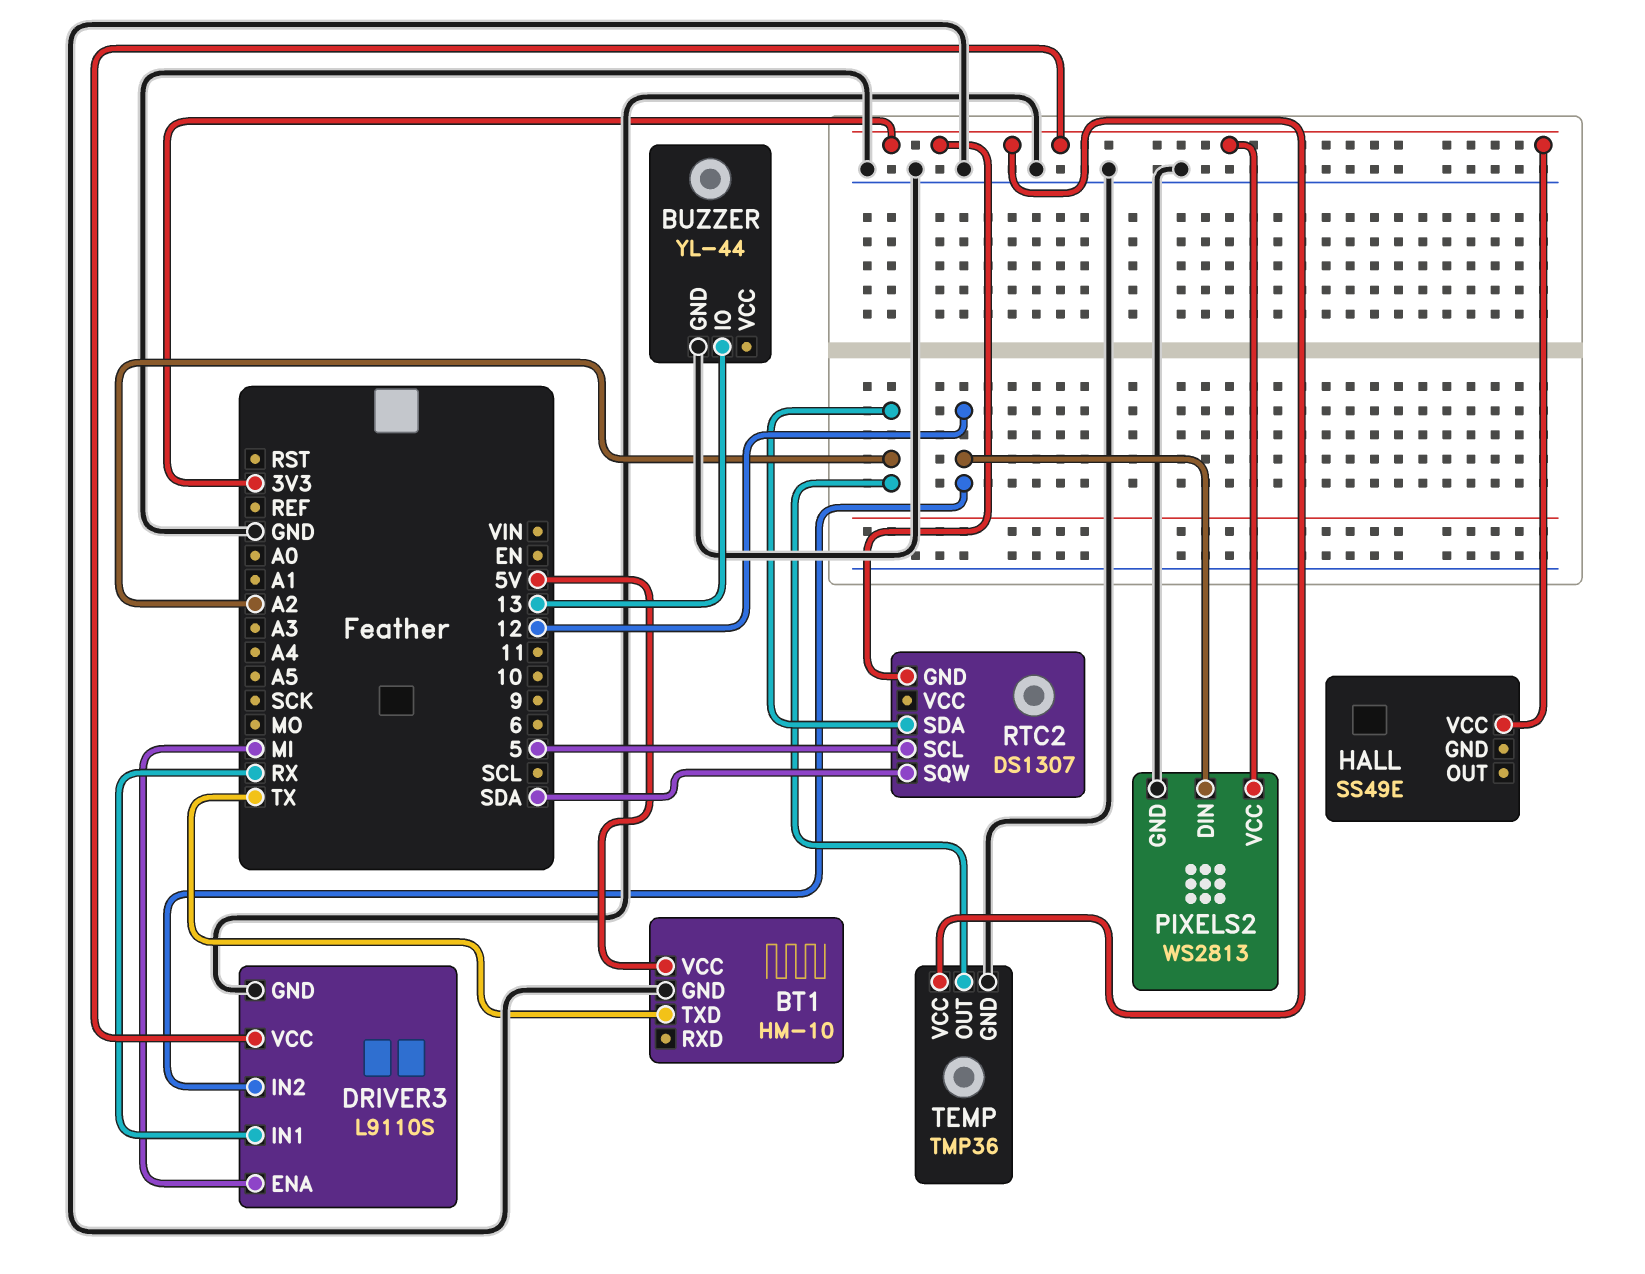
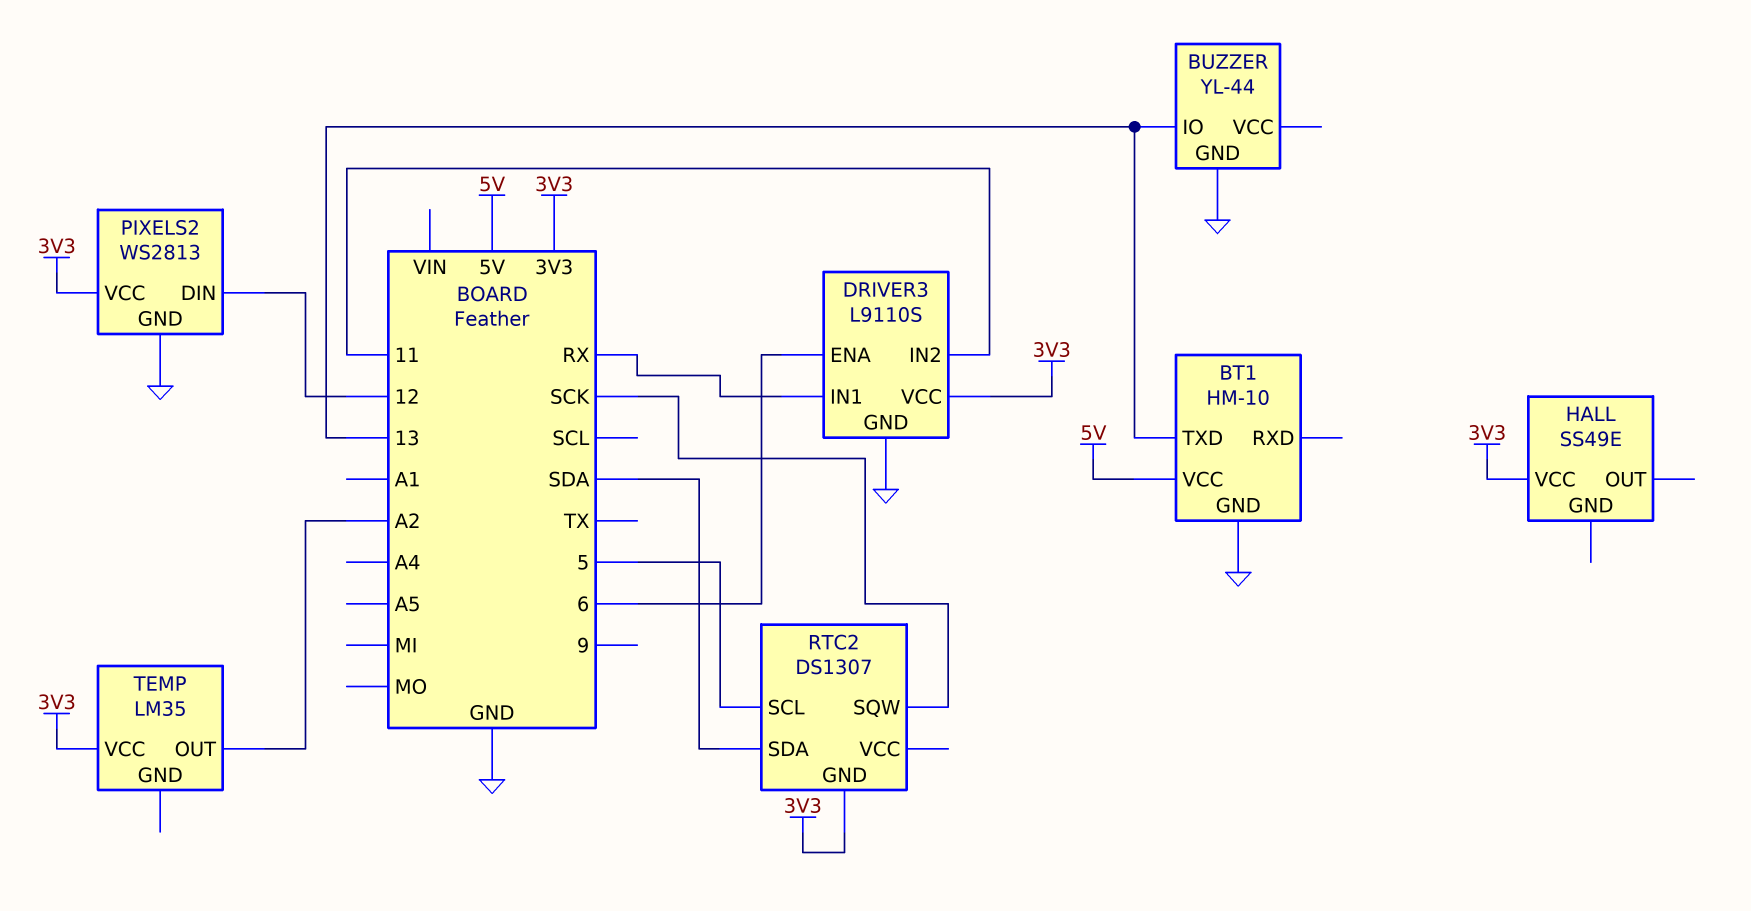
BT1 pin TXD: TX -> 13
DRIVER3 pin ENA: MI -> 6
DRIVER3 pin IN2: 12 -> 11
RTC2 pin SDA: A2 -> SDA
RTC2 pin SQW: SDA -> SCK
TEMP: TMP36 -> LM35
TEMP pin GND: GND -> none

